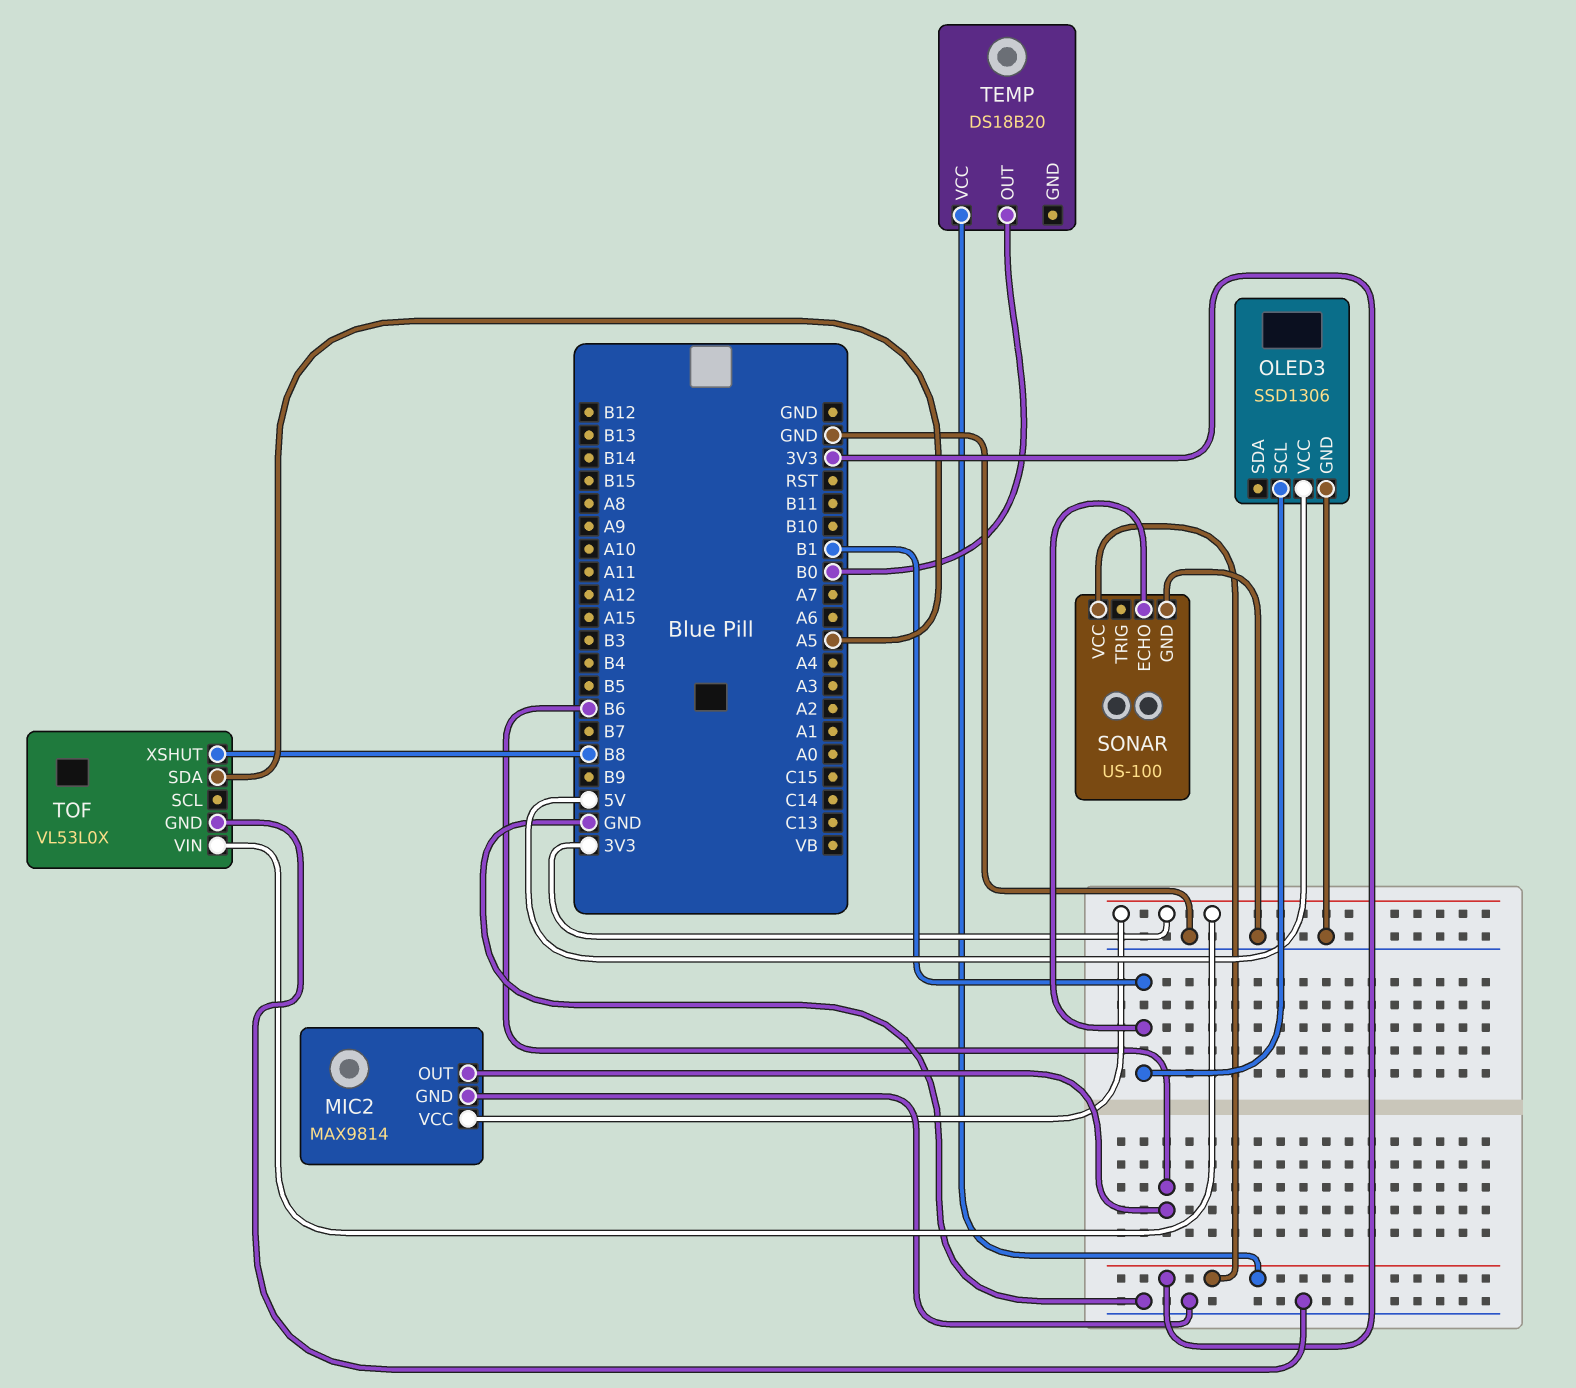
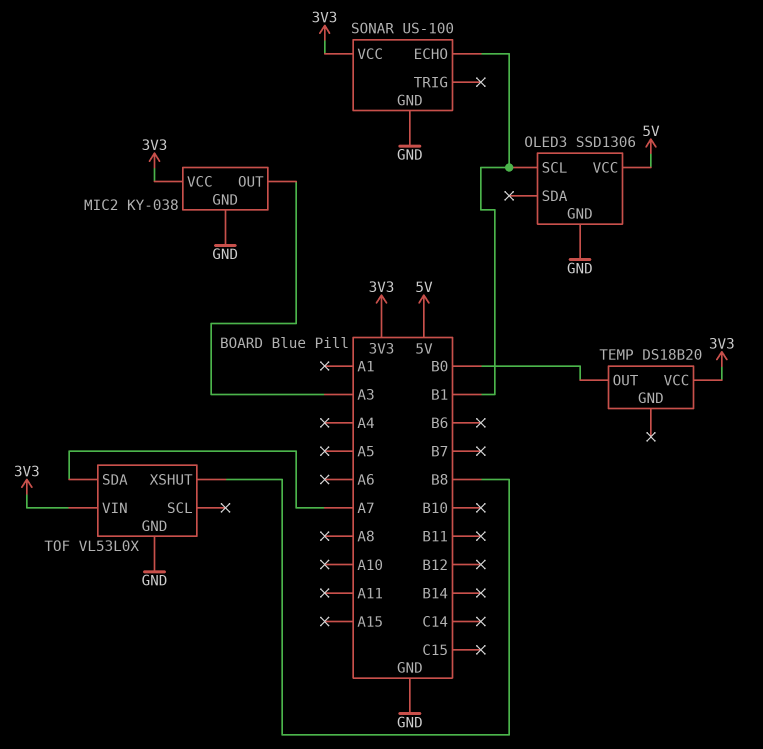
MIC2: MAX9814 -> KY-038
MIC2 pin OUT: B6 -> A3
TOF pin SDA: A5 -> A7

